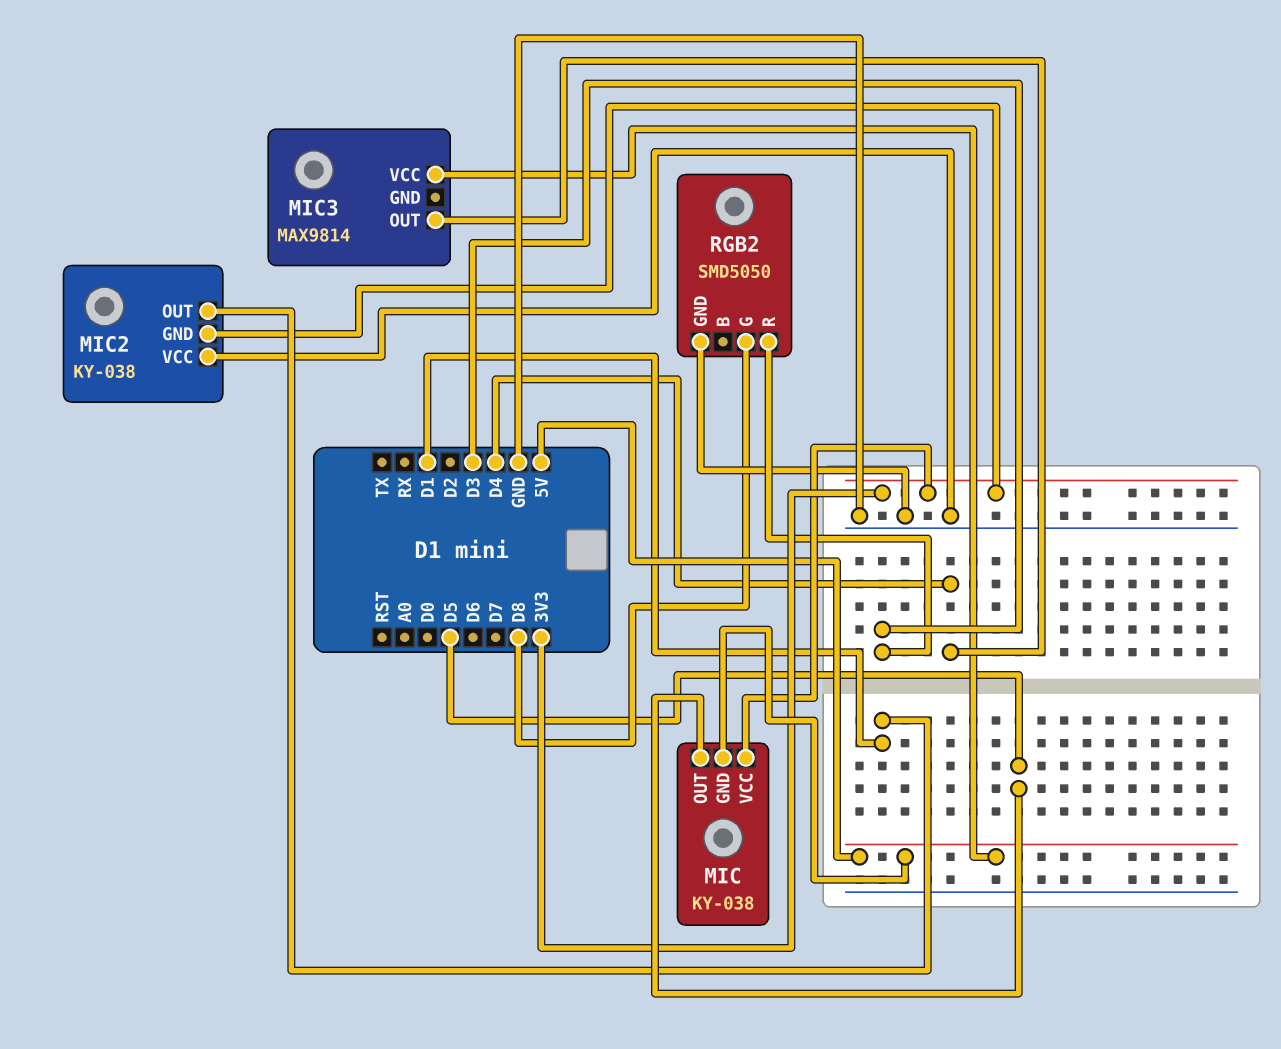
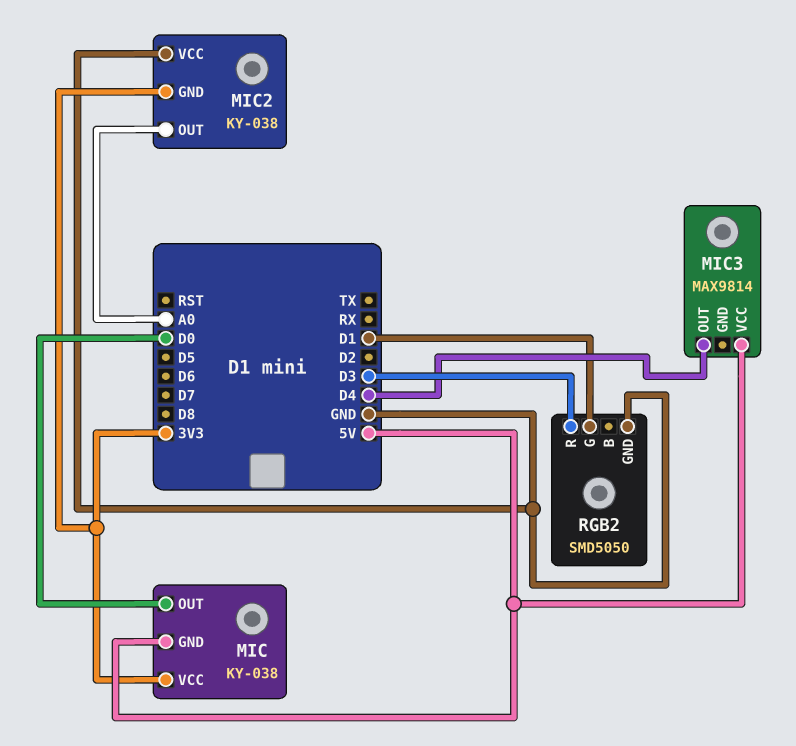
MIC pin OUT: D5 -> D0
MIC2 pin OUT: D1 -> A0
RGB2 pin G: D8 -> D1

